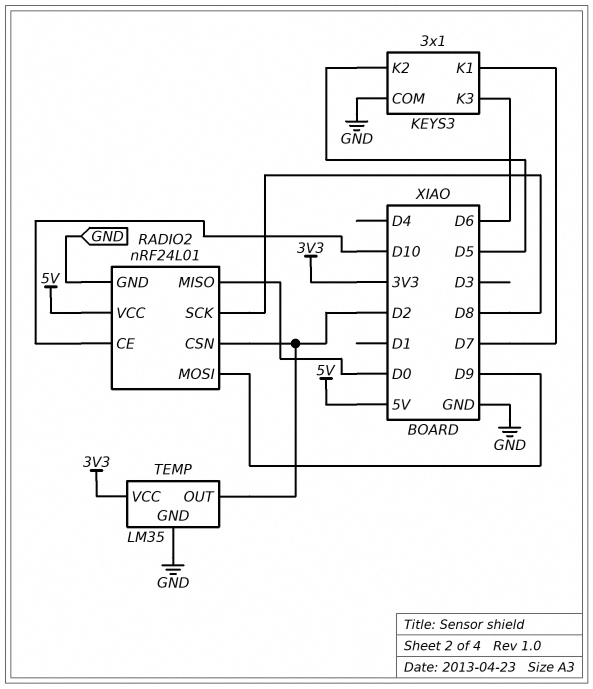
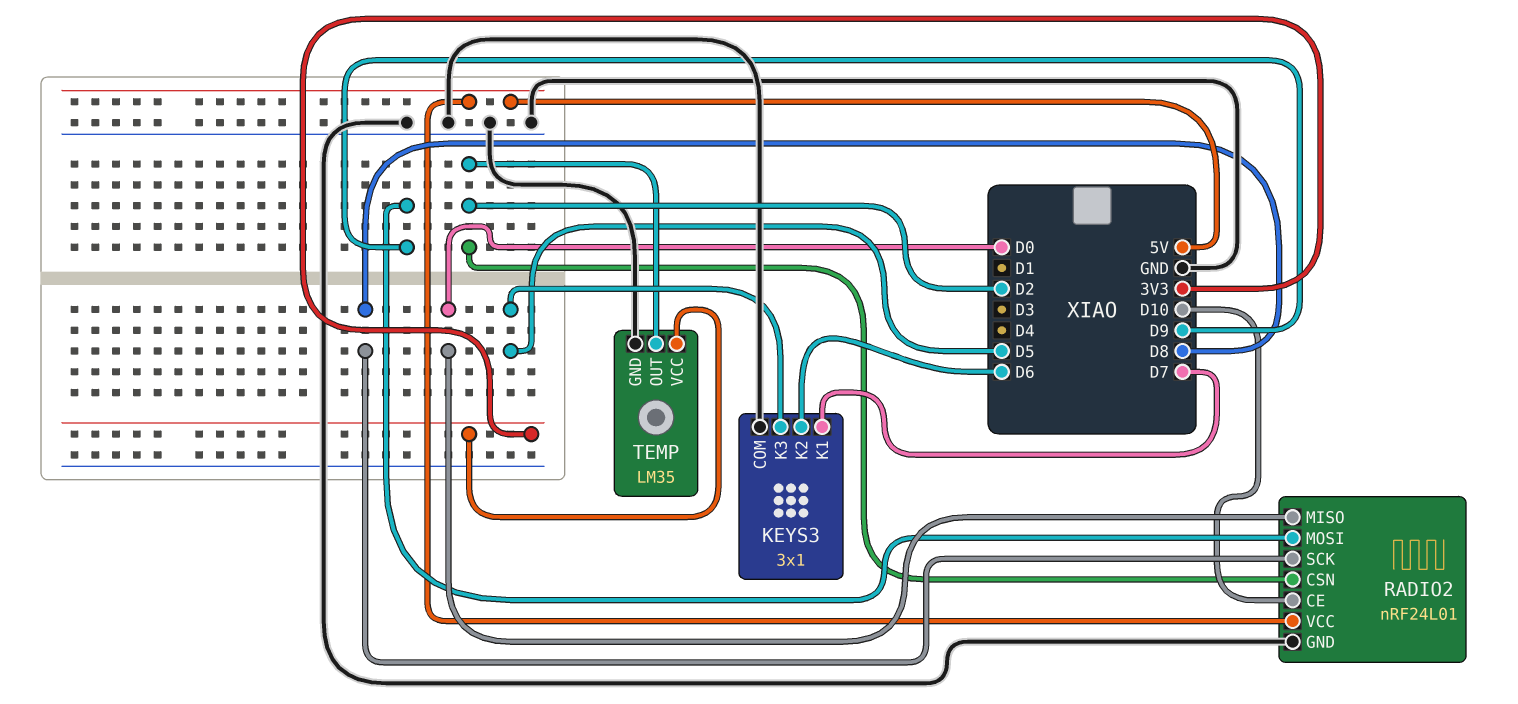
KEYS3 pin K2: D5 -> D6
KEYS3 pin K3: D6 -> D5

